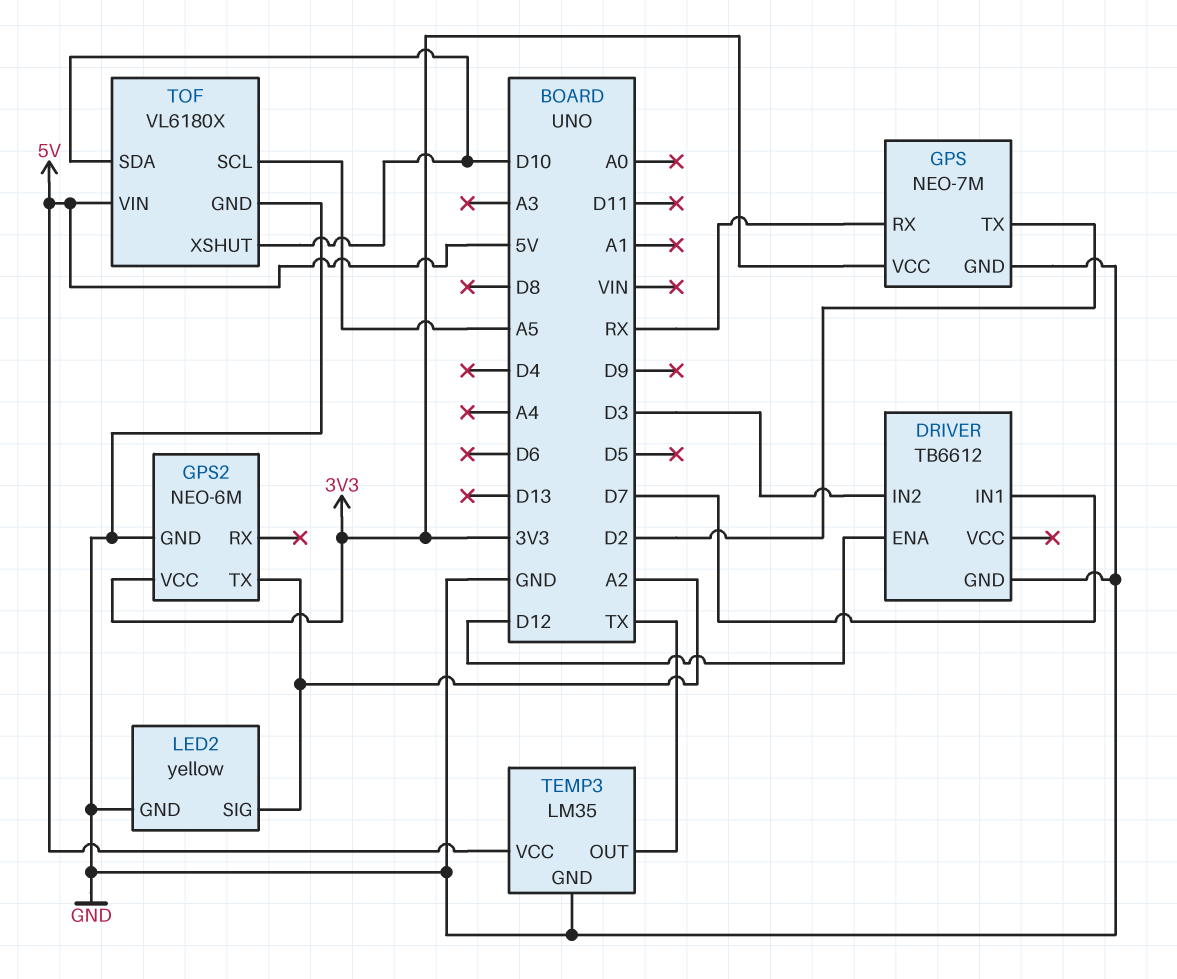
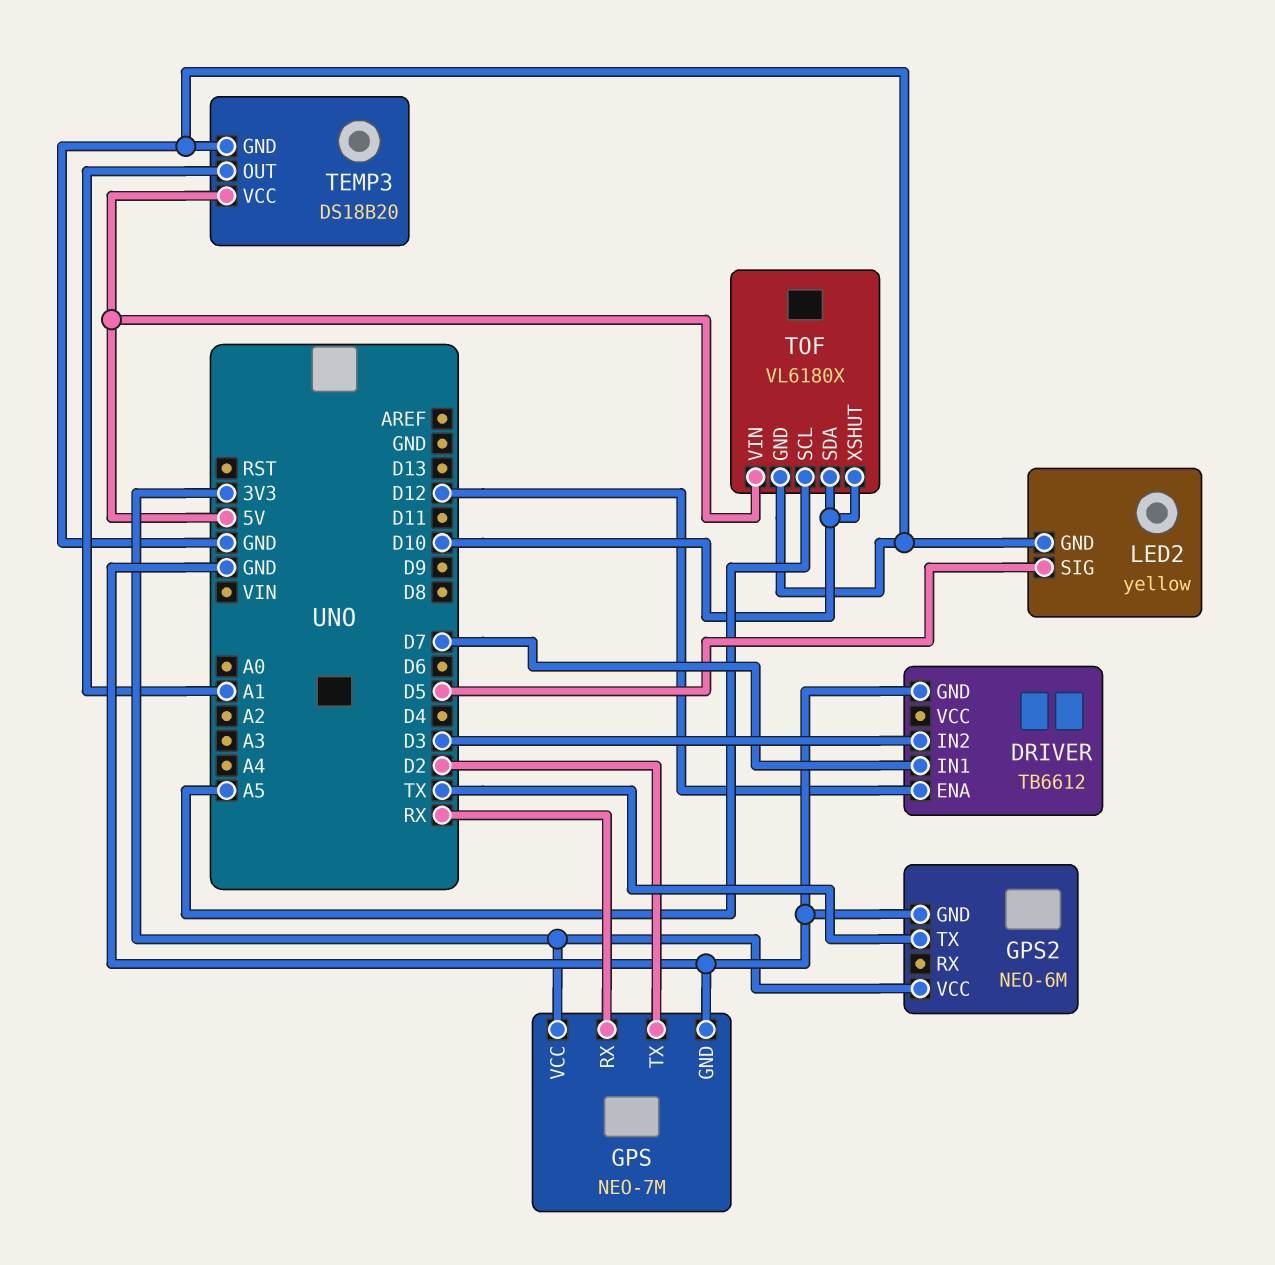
GPS2 pin TX: A2 -> TX
LED2 pin SIG: A2 -> D5
TEMP3: LM35 -> DS18B20
TEMP3 pin OUT: TX -> A1

